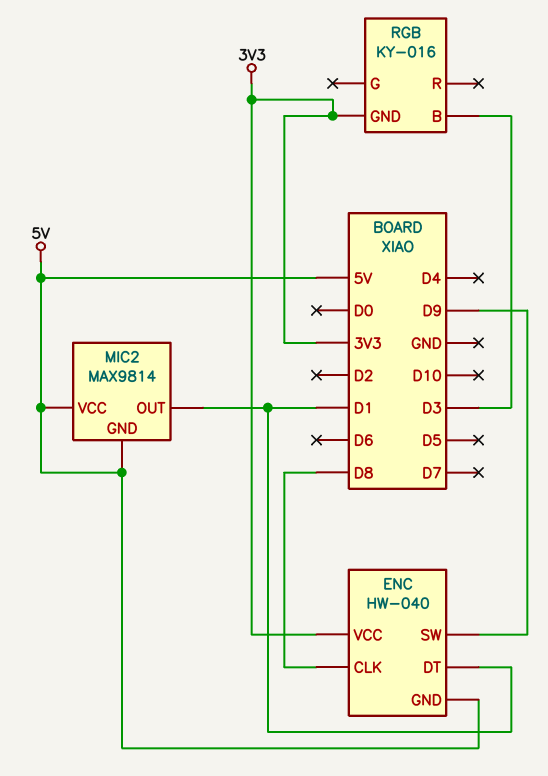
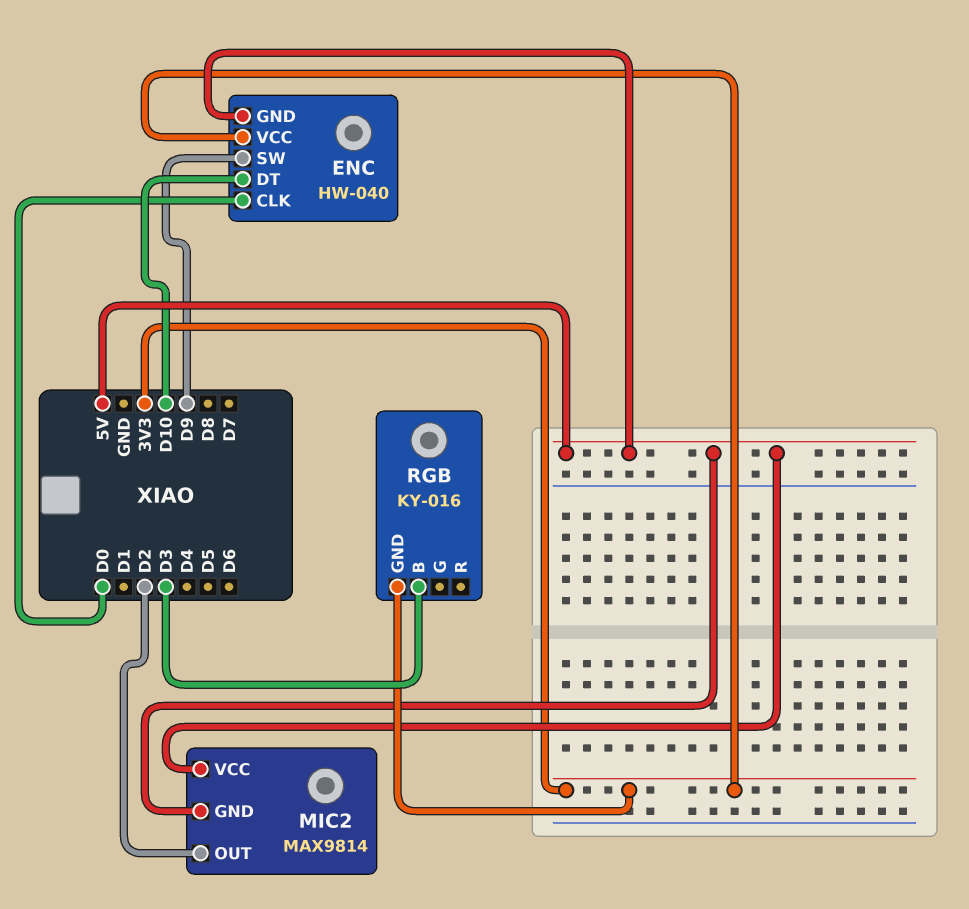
ENC pin CLK: D8 -> D0
ENC pin DT: D1 -> D10
MIC2 pin OUT: D1 -> D2

